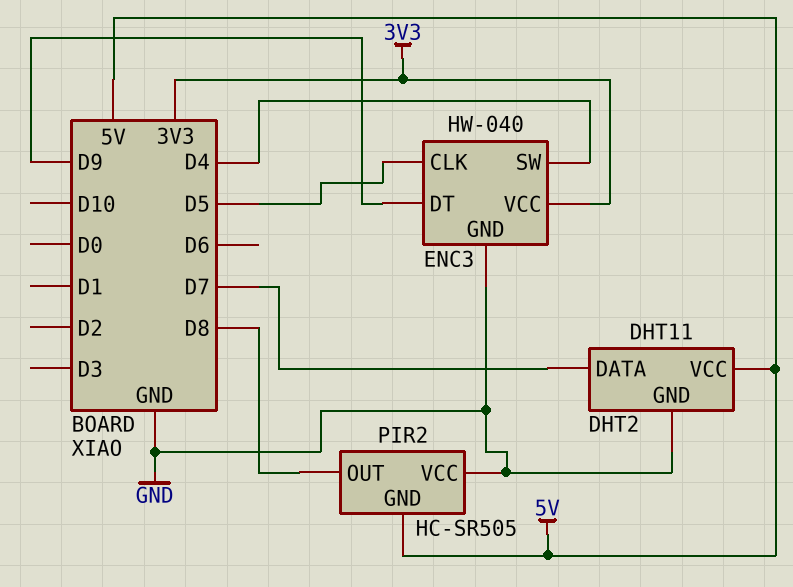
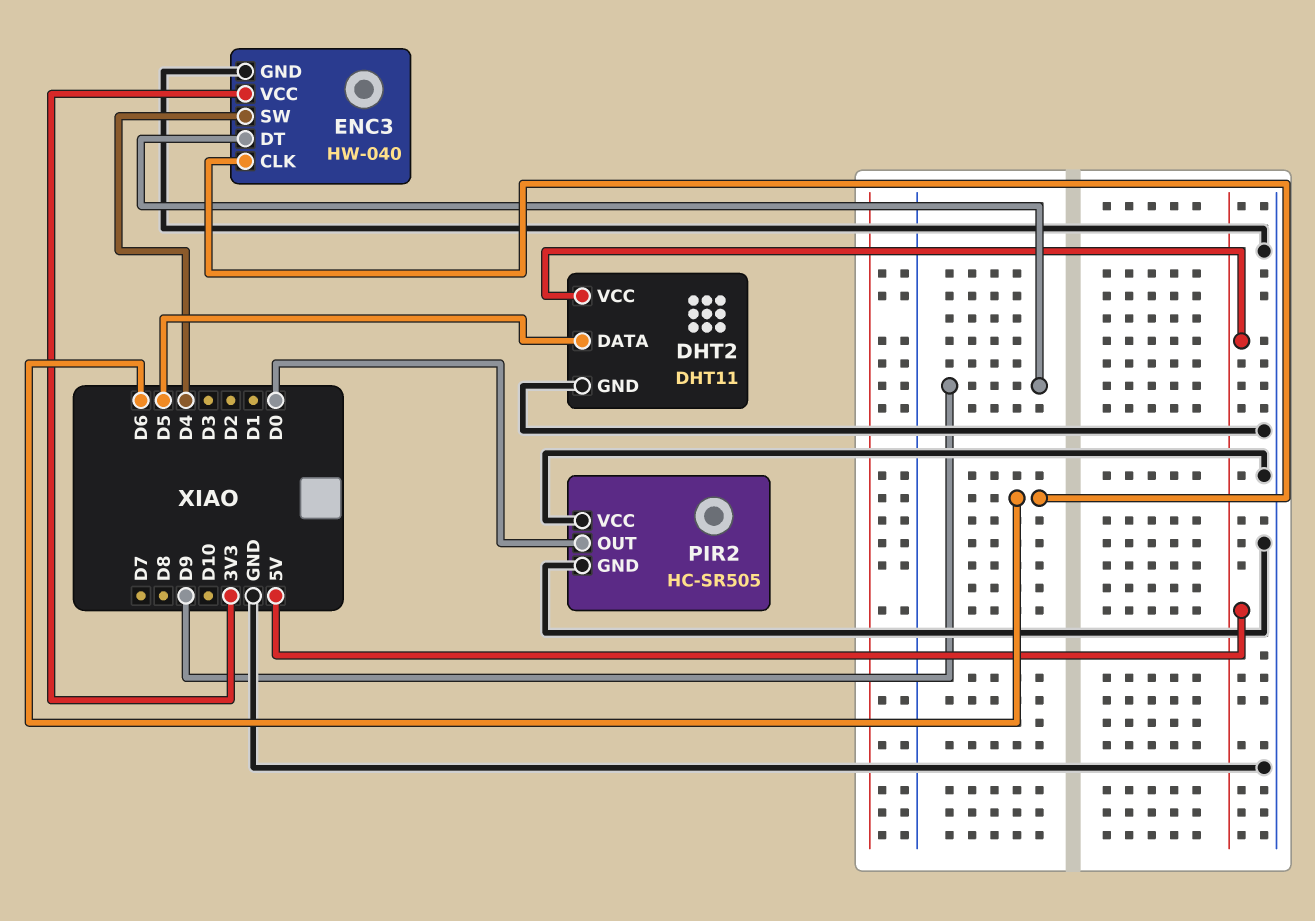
DHT2 pin DATA: D7 -> D5
ENC3 pin CLK: D5 -> D6
PIR2 pin GND: 5V -> GND
PIR2 pin OUT: D8 -> D0

